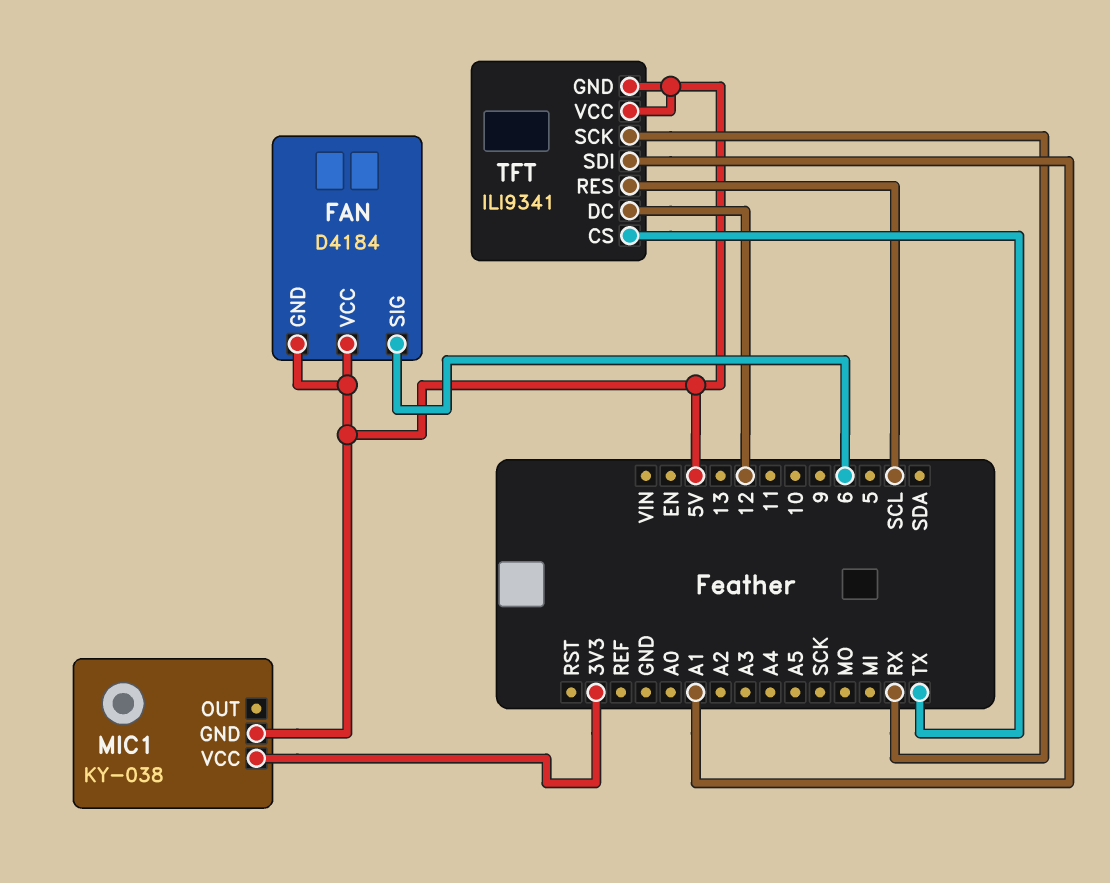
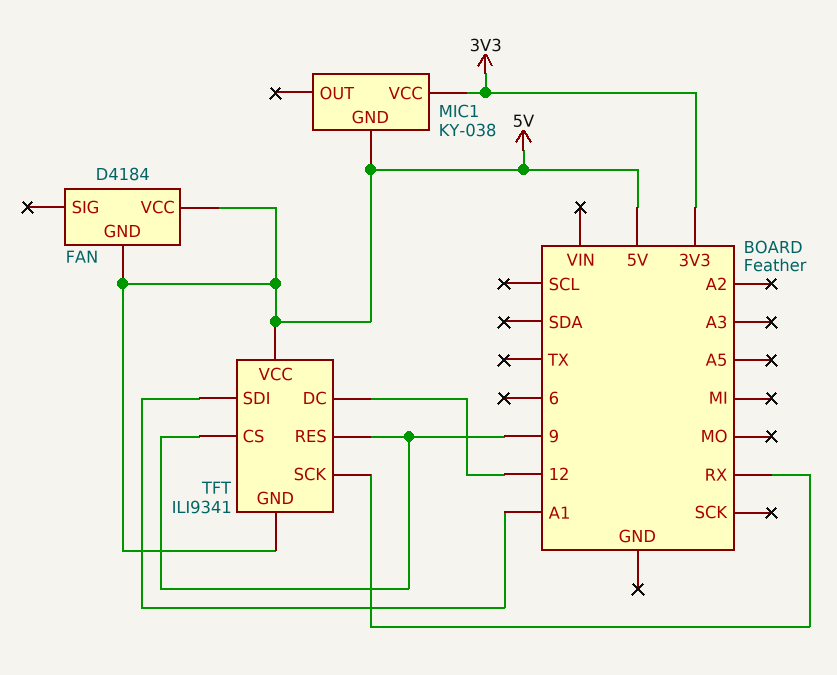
FAN pin SIG: 6 -> none
TFT pin CS: TX -> 9
TFT pin RES: SCL -> 9

